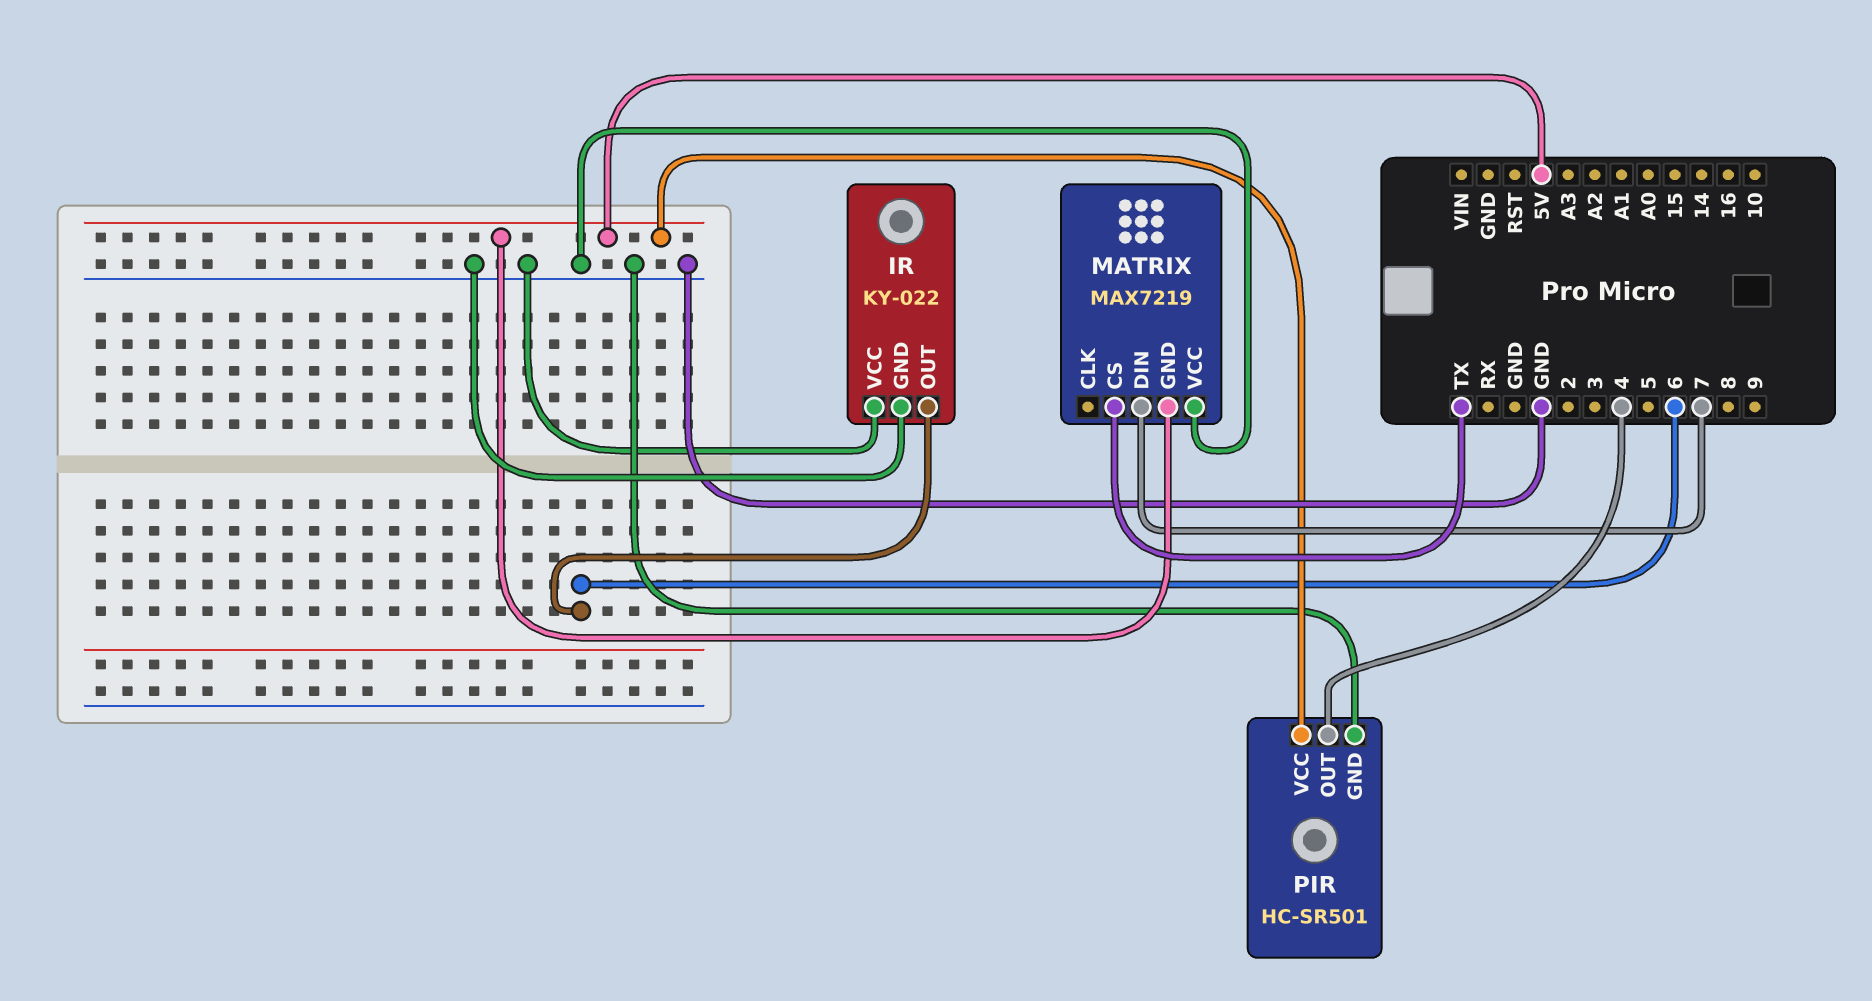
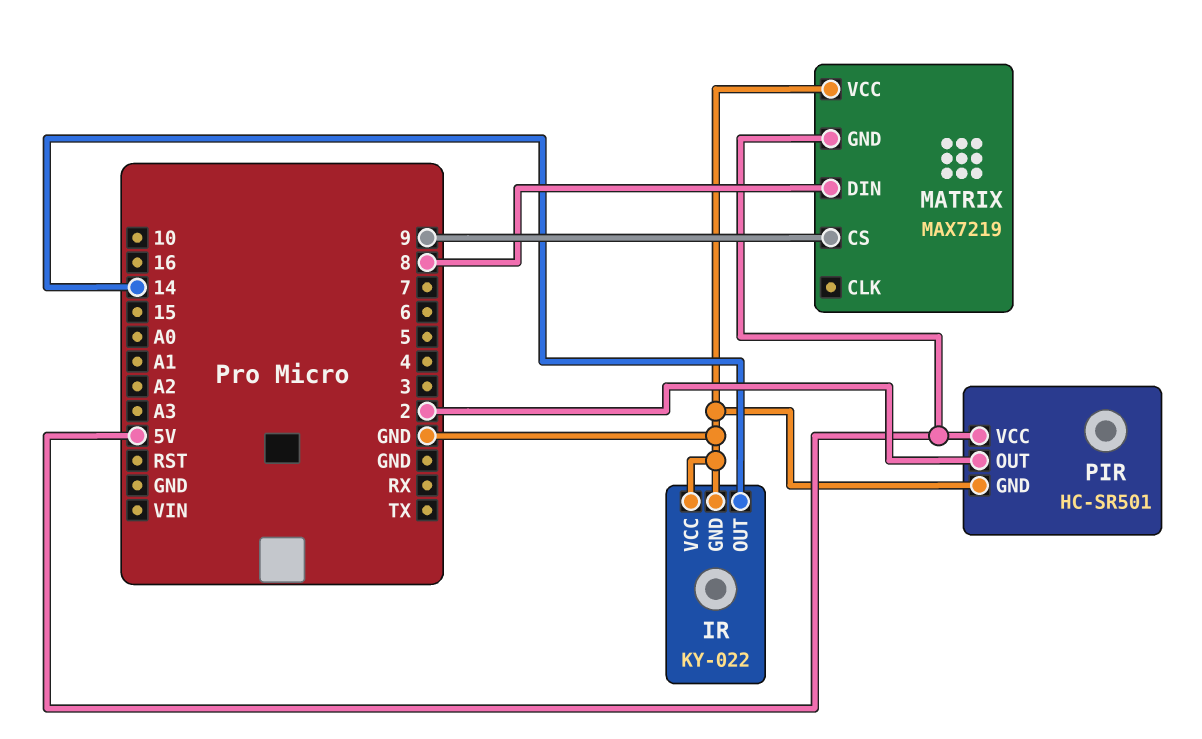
IR pin OUT: 6 -> 14
MATRIX pin CS: TX -> 9
MATRIX pin DIN: 7 -> 8
PIR pin OUT: 4 -> 2

